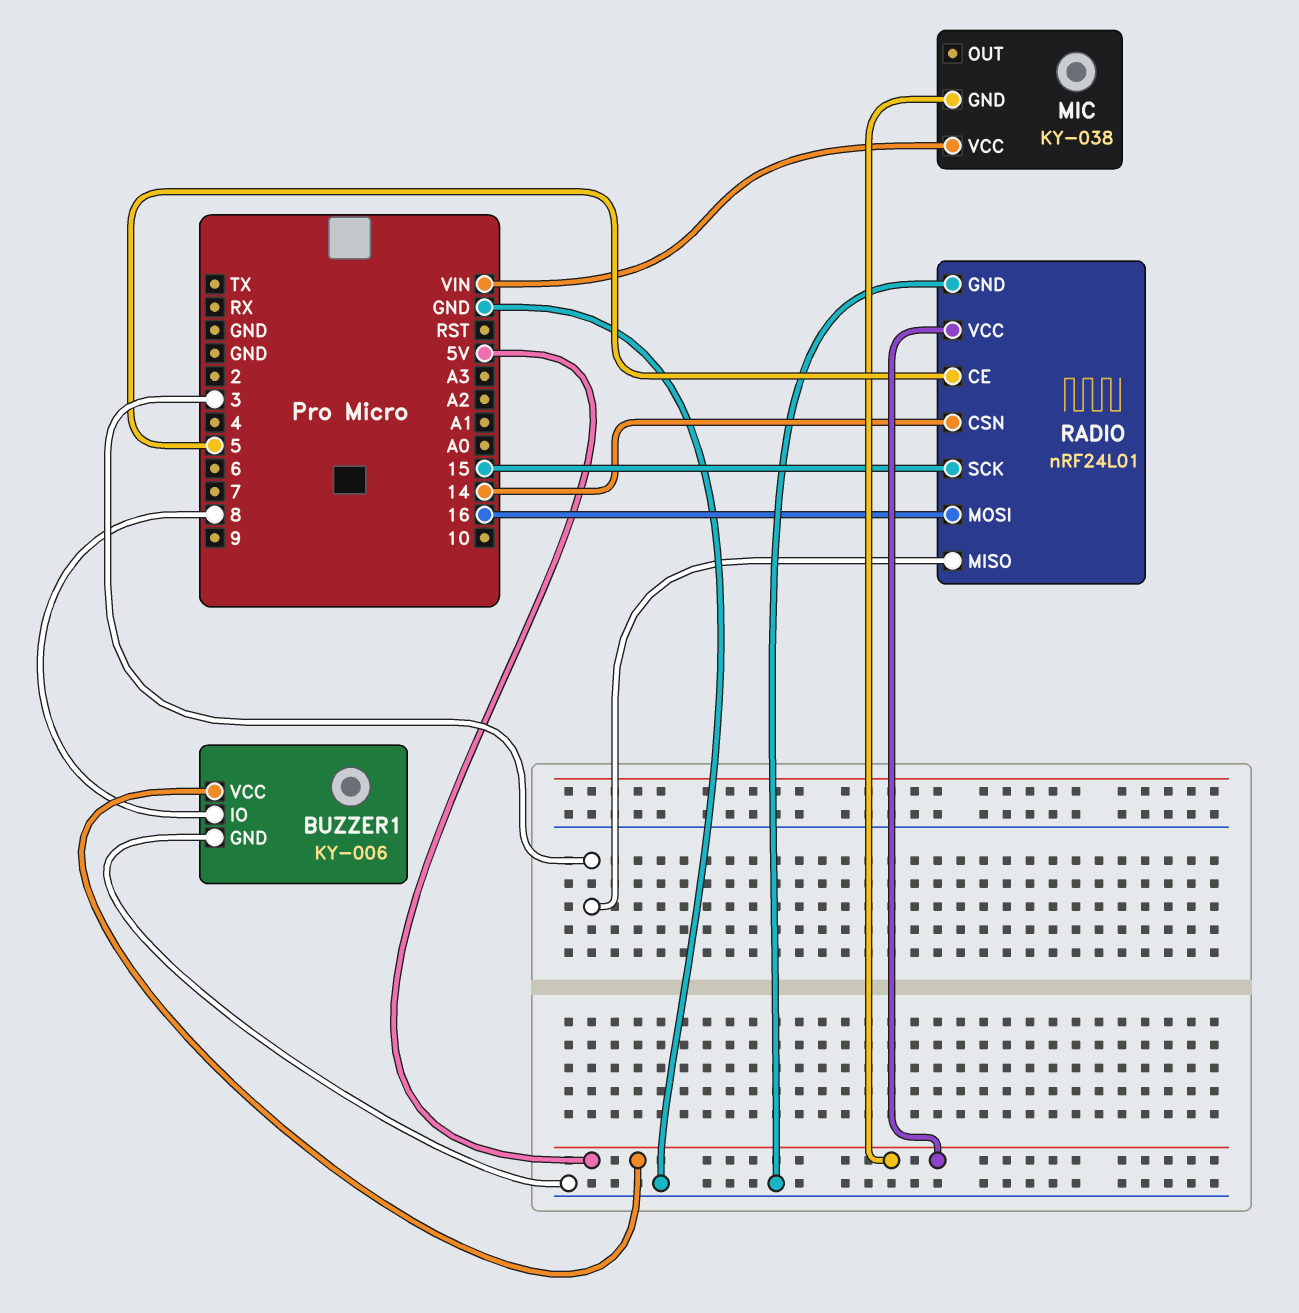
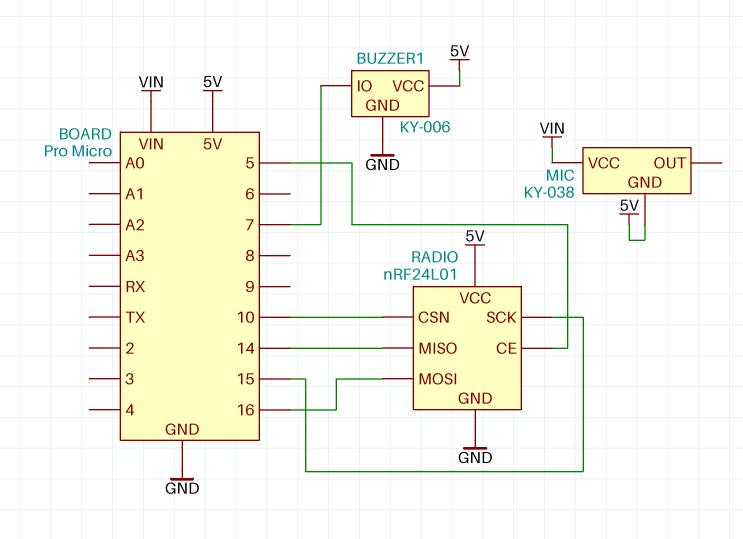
BUZZER1 pin IO: 8 -> 7
RADIO pin CSN: 14 -> 10
RADIO pin MISO: 3 -> 14

